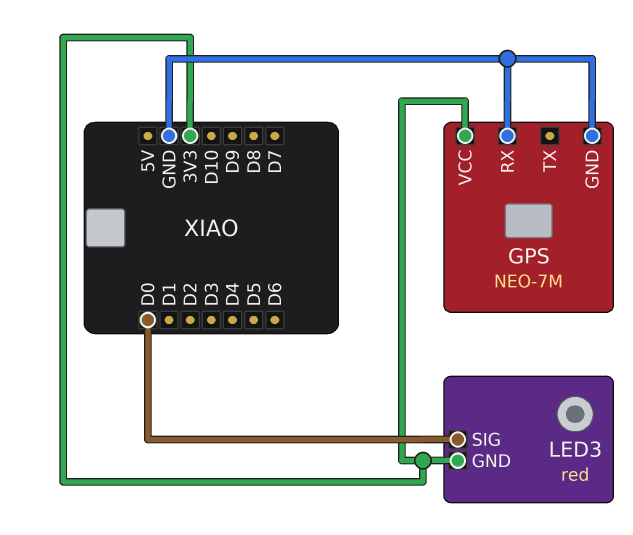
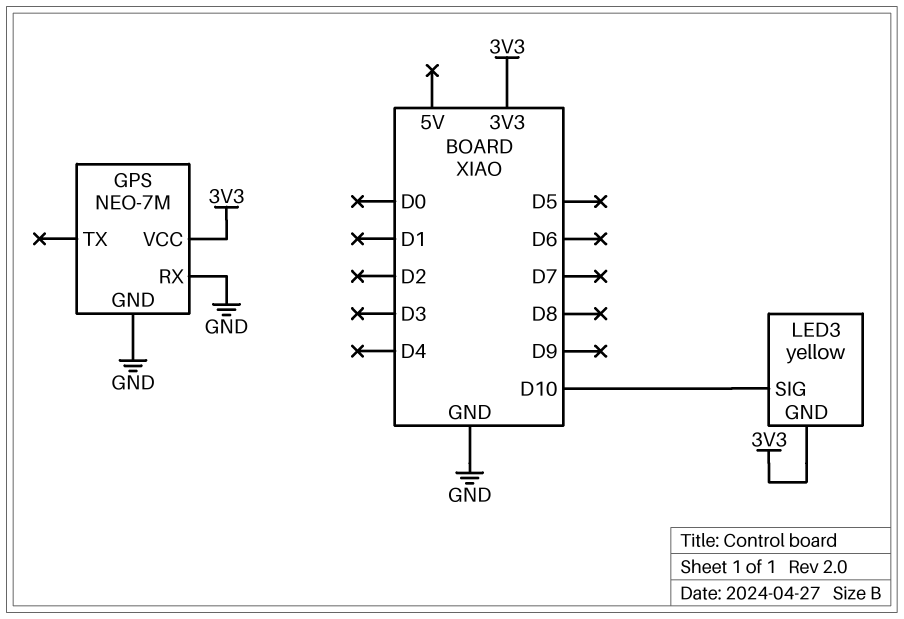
LED3: red -> yellow
LED3 pin SIG: D0 -> D10

